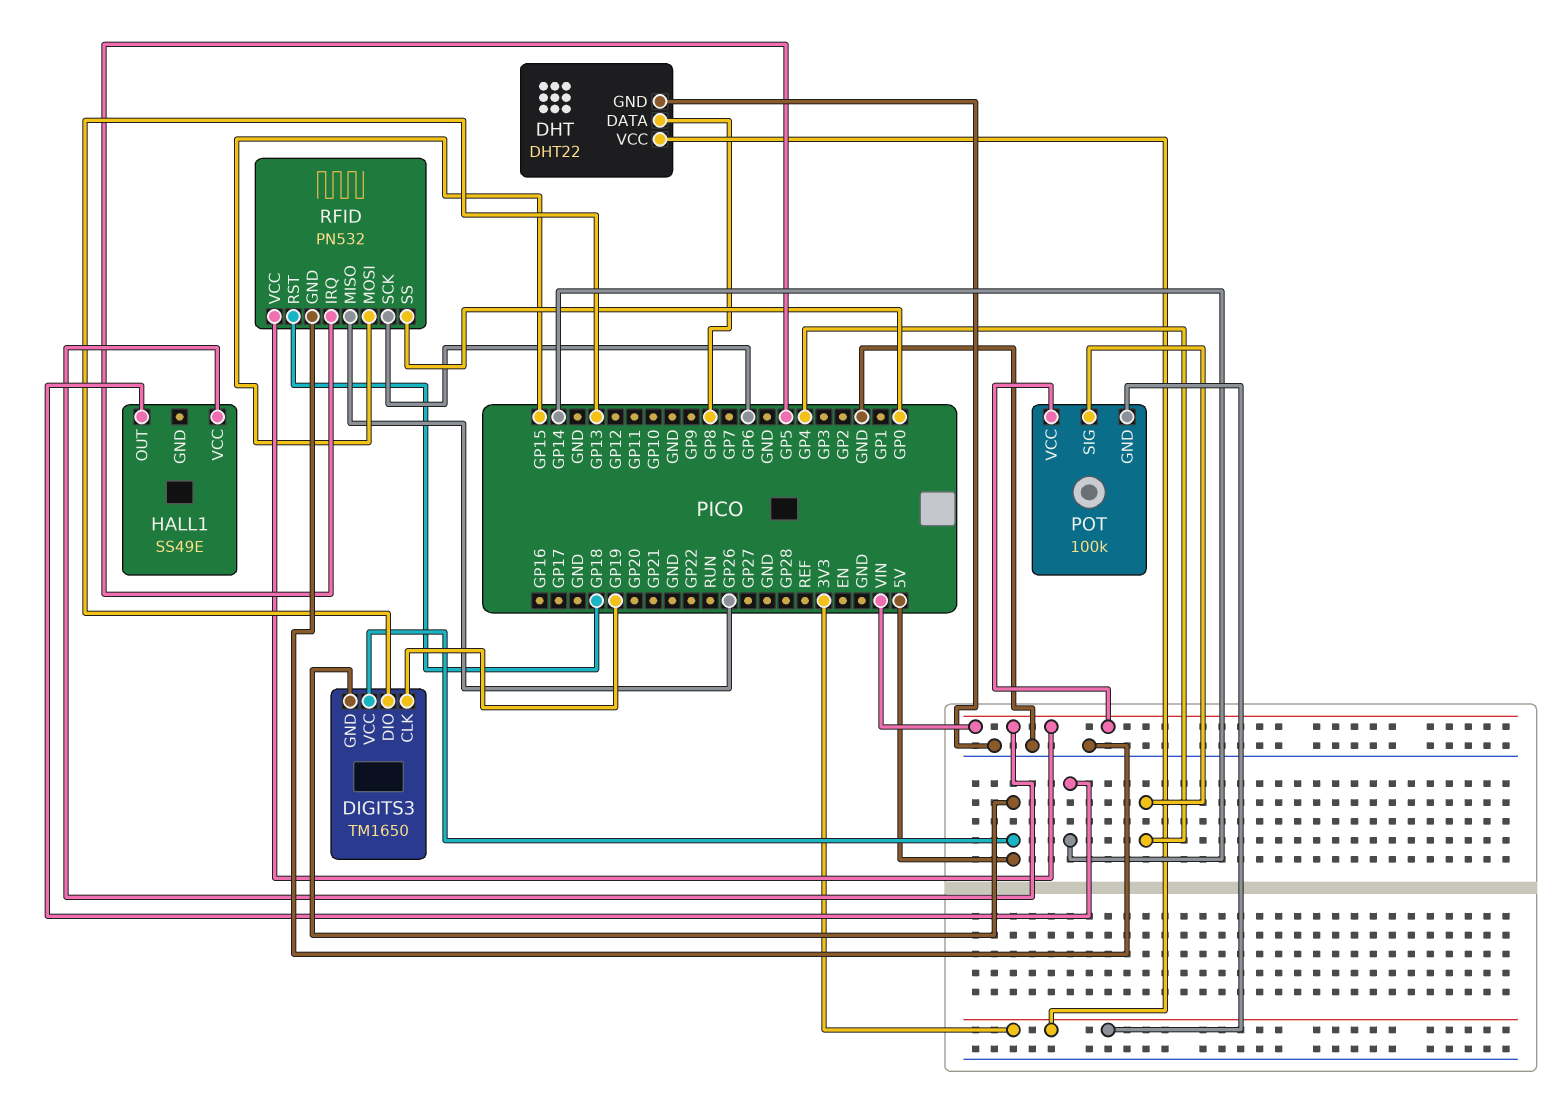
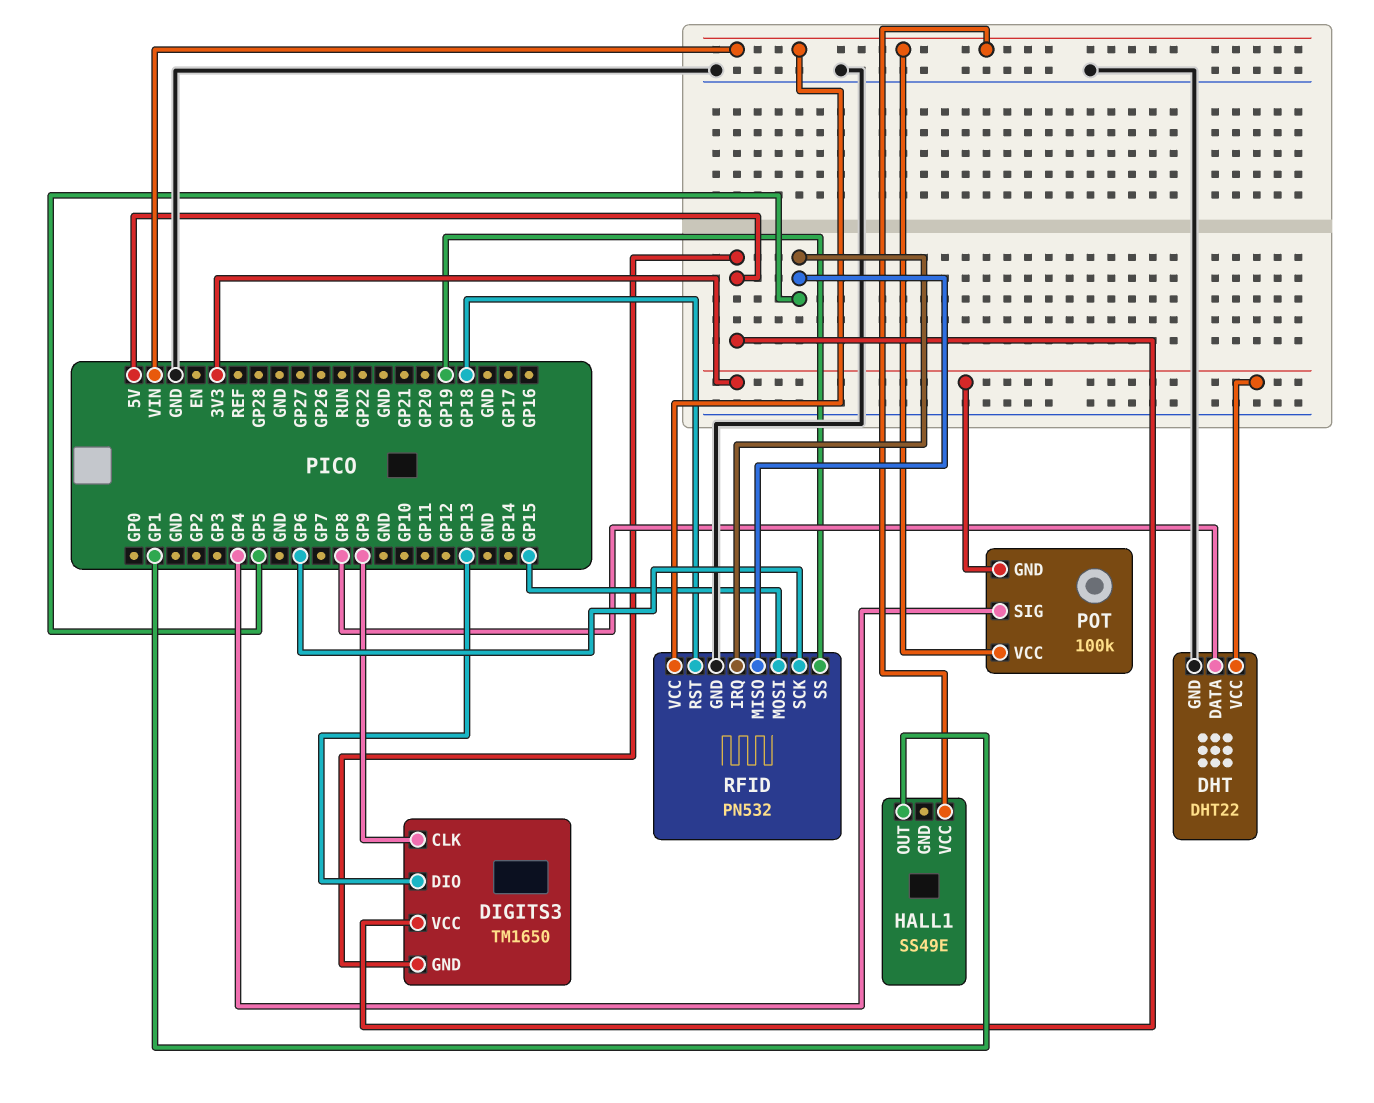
DIGITS3 pin CLK: GP19 -> GP9
HALL1 pin OUT: GP14 -> GP1
RFID pin MISO: GP26 -> GP5
RFID pin SS: GP0 -> GP19

